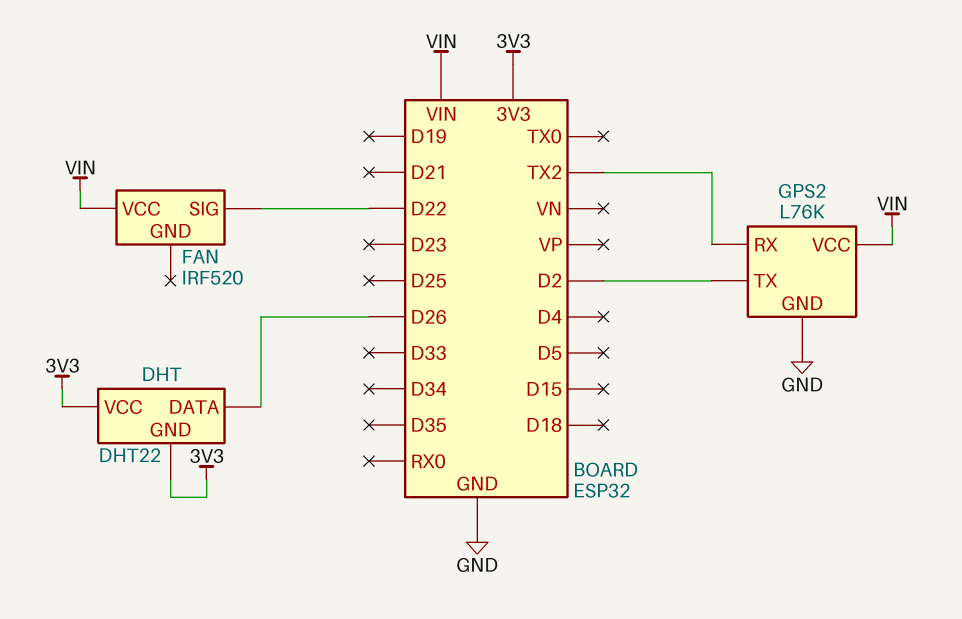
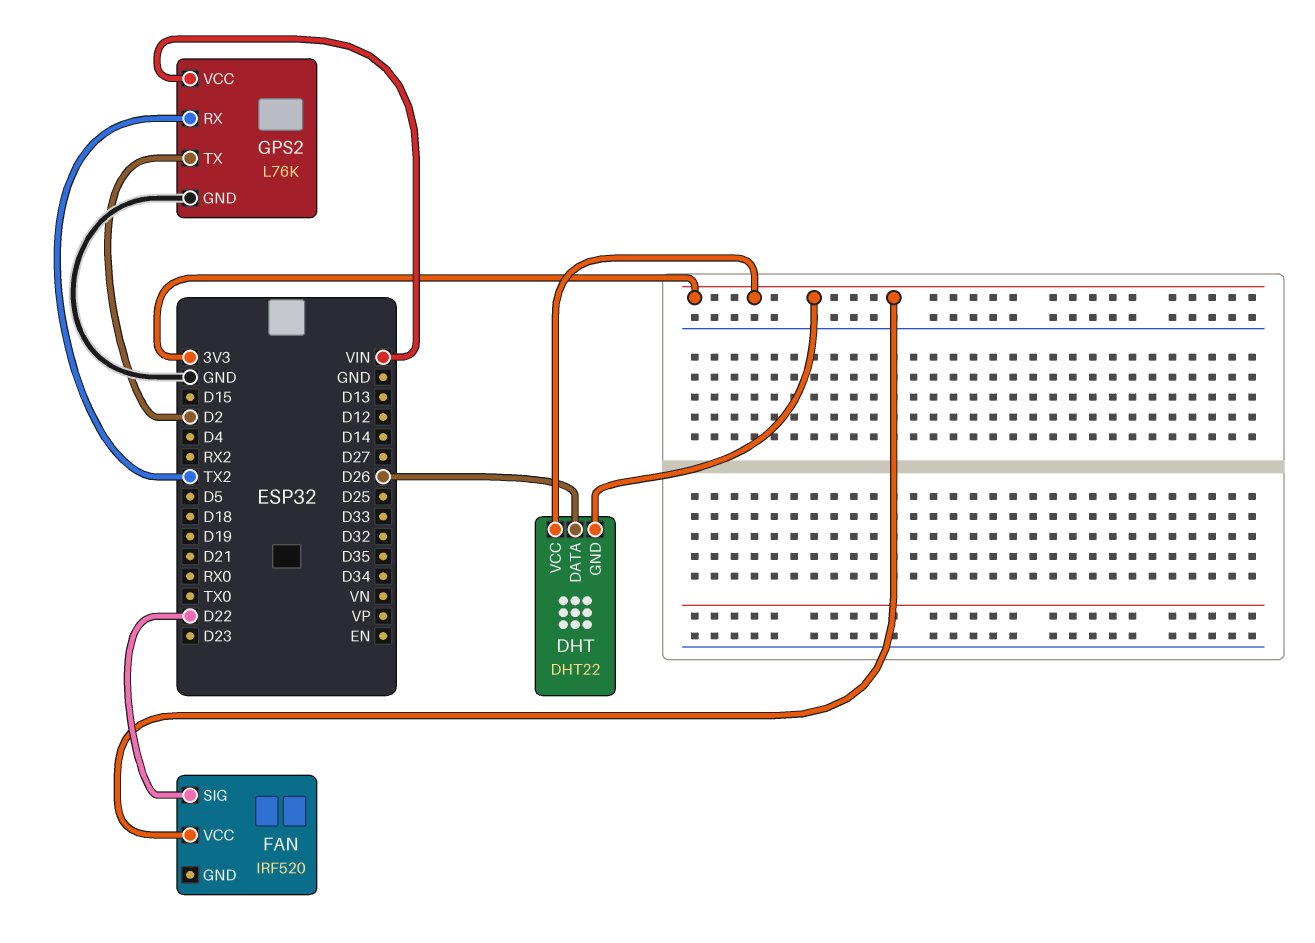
FAN pin VCC: VIN -> 3V3

